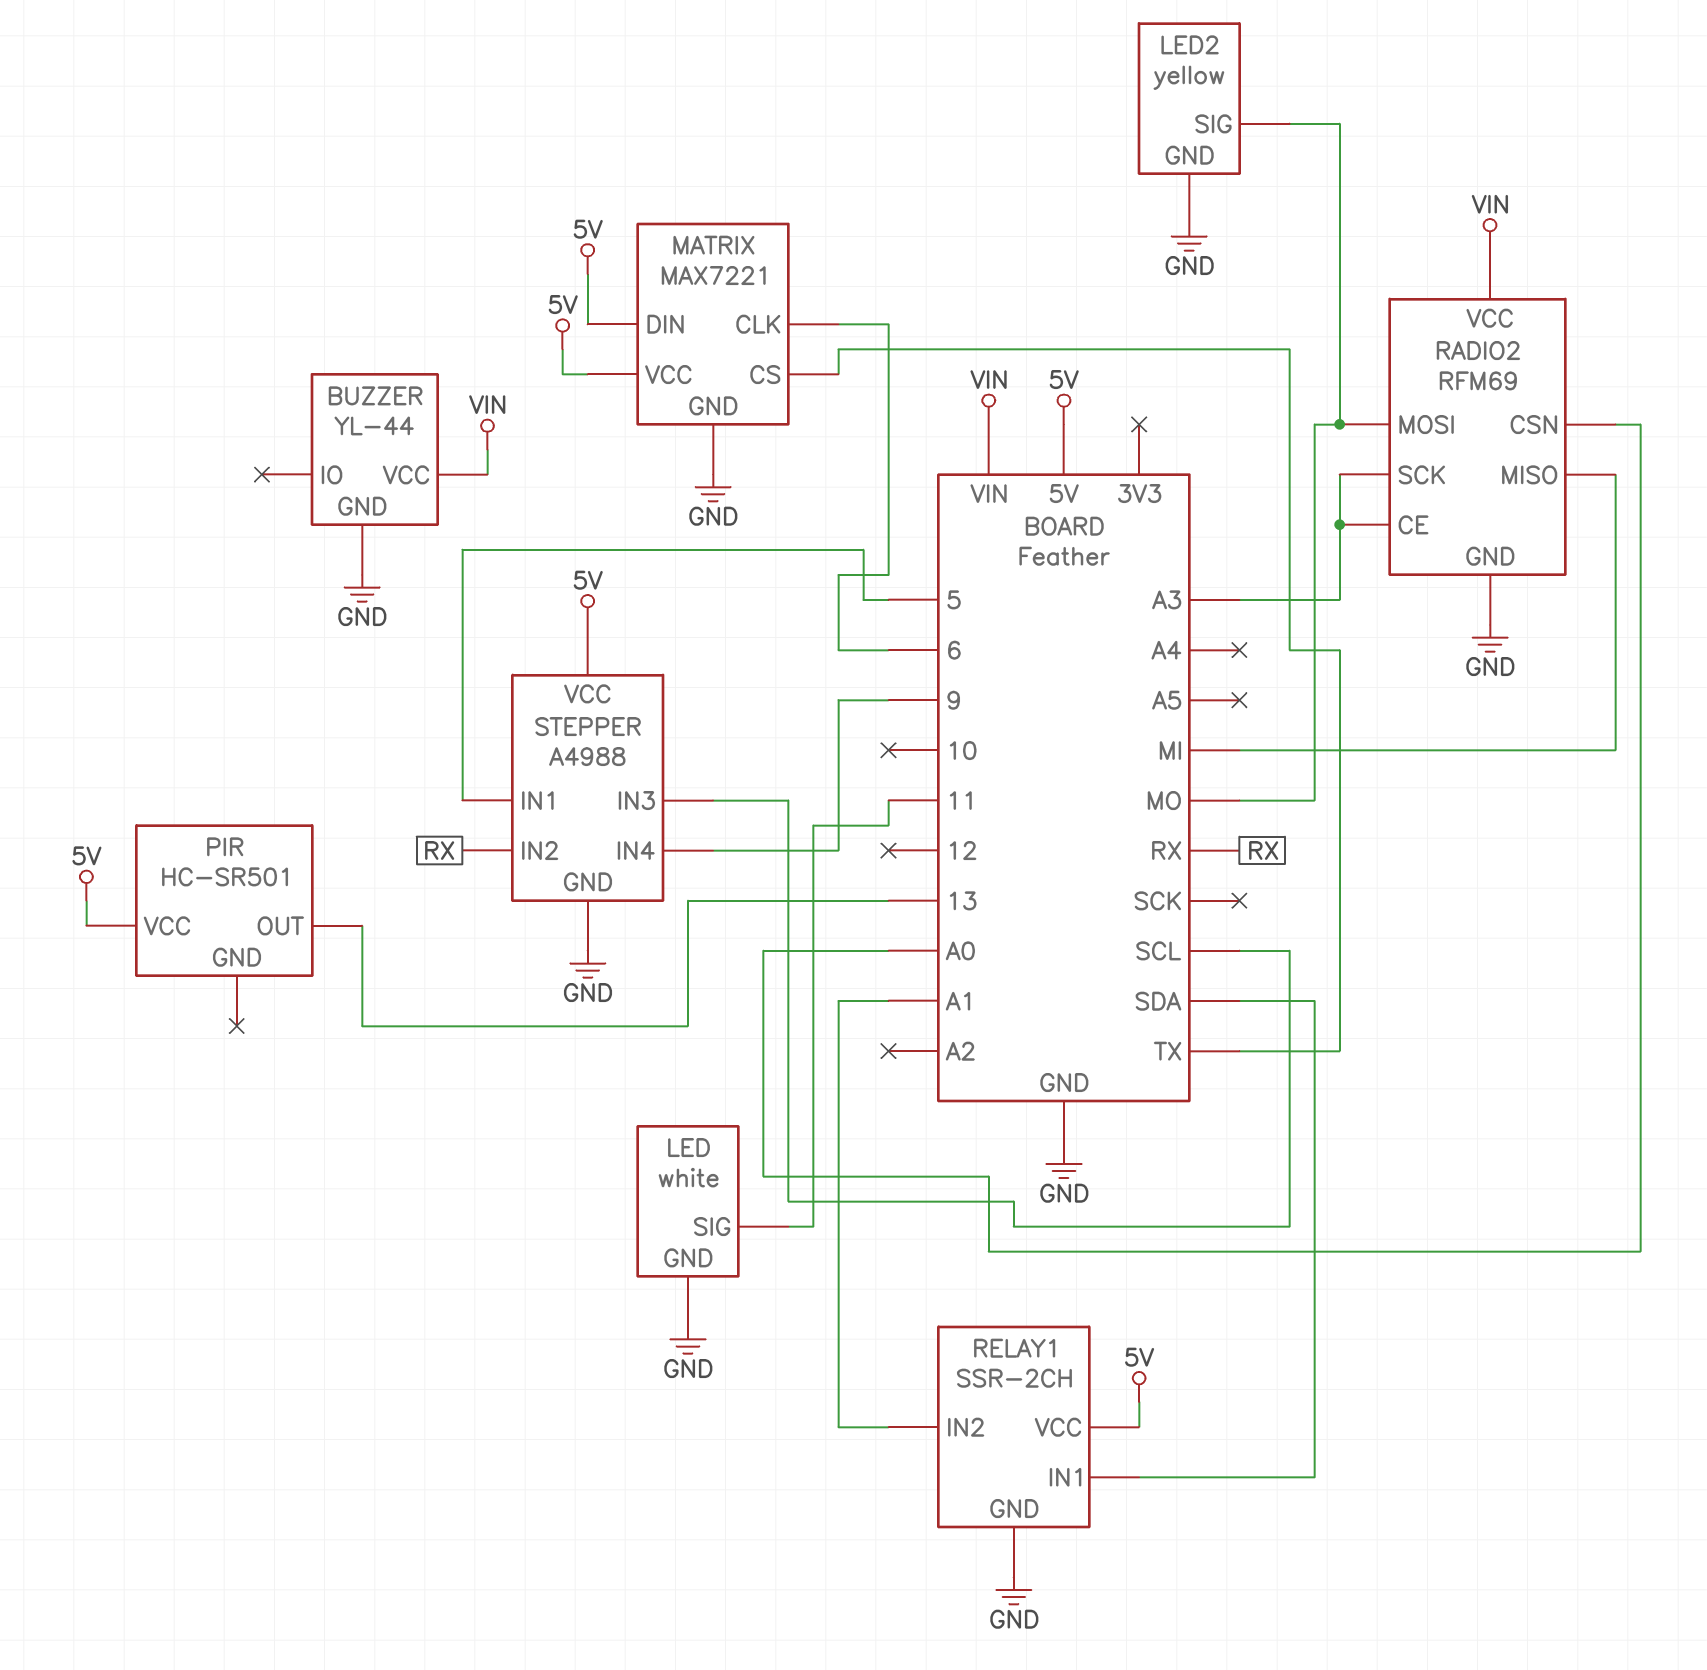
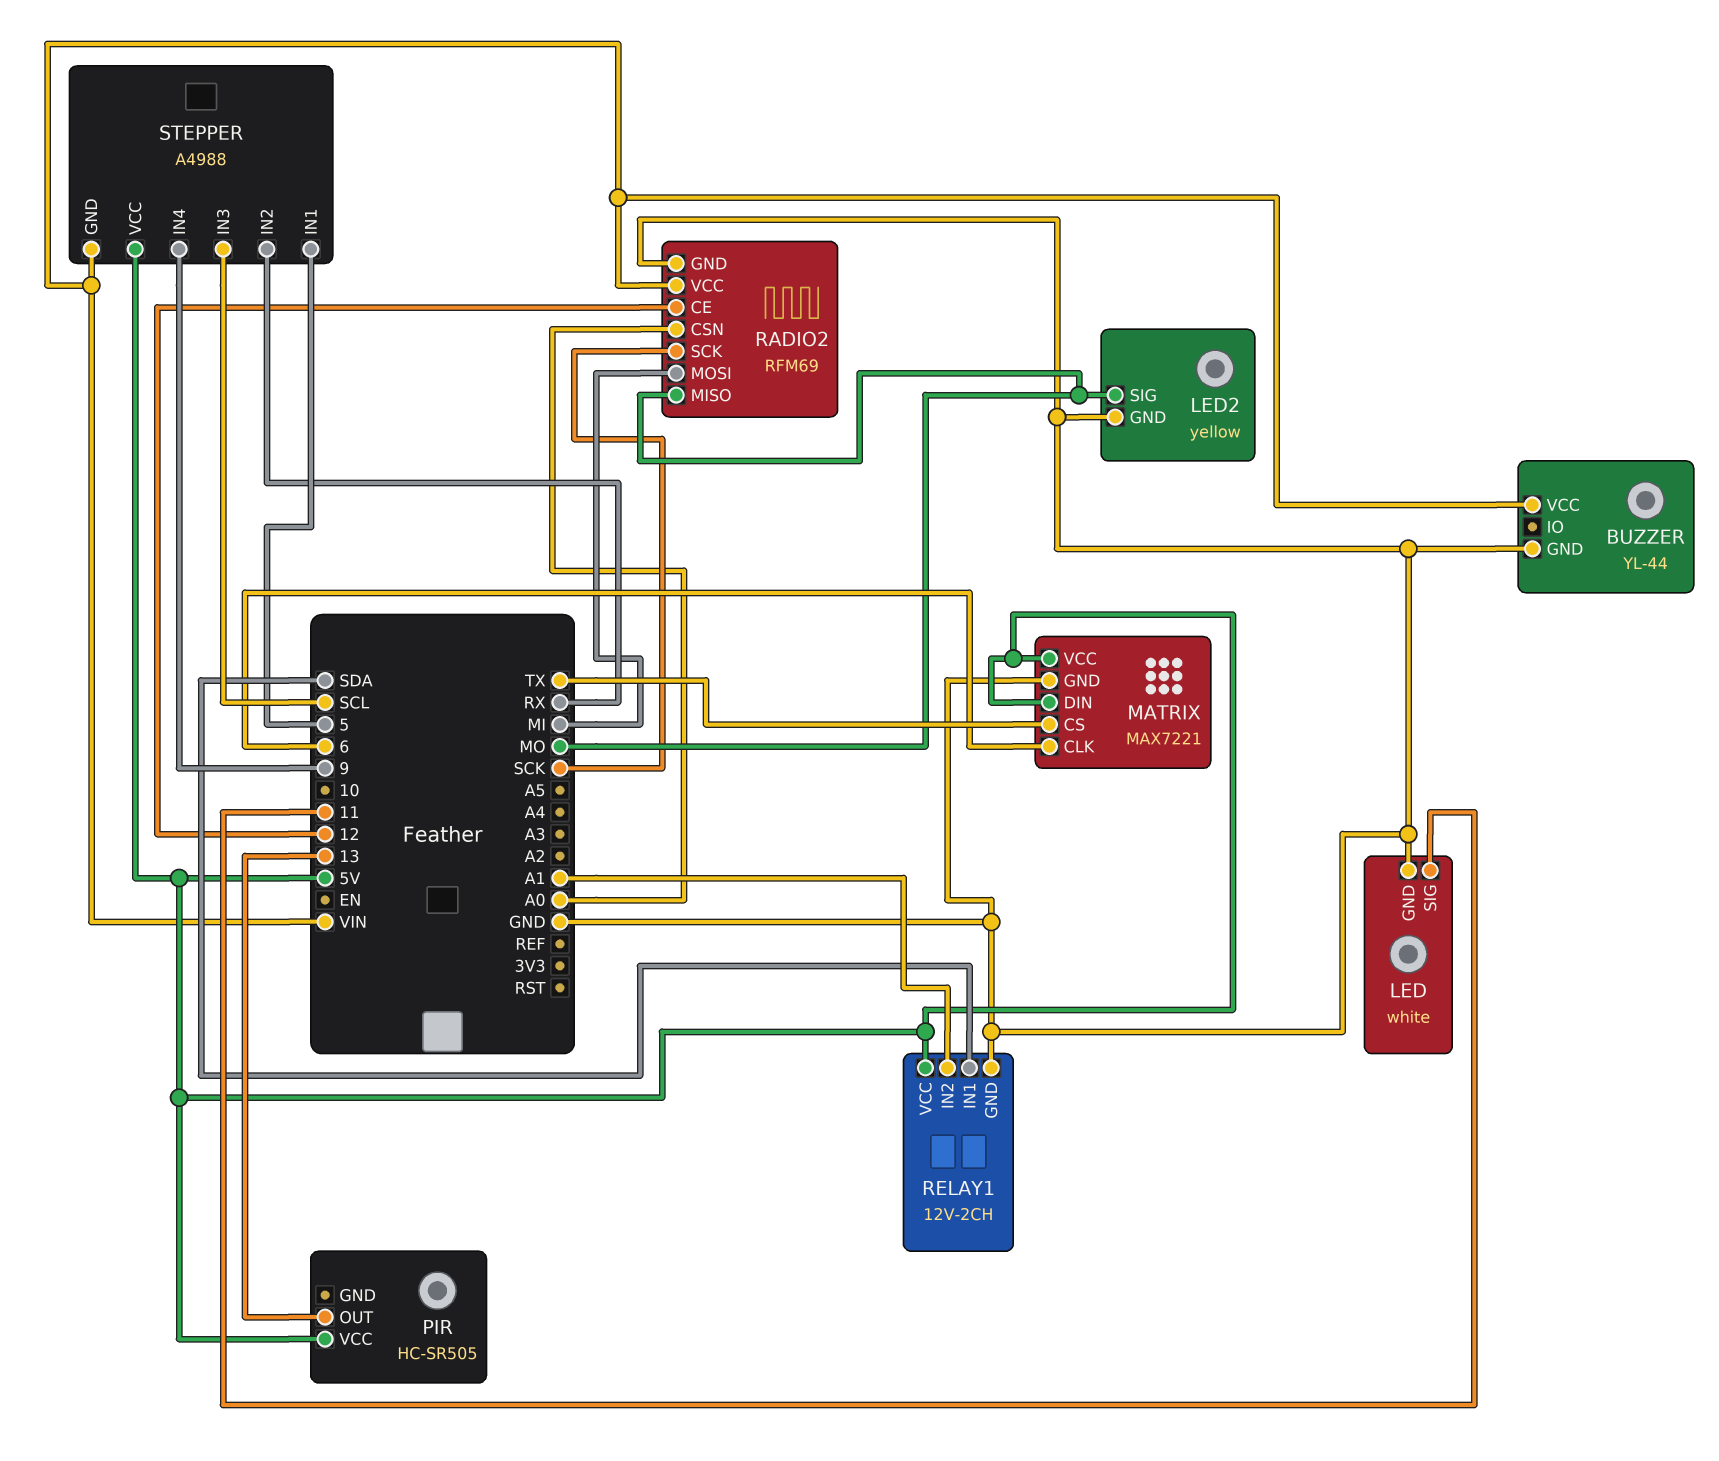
PIR: HC-SR501 -> HC-SR505
RADIO2 pin CE: A3 -> 12
RADIO2 pin MISO: MI -> MO
RADIO2 pin MOSI: MO -> MI
RADIO2 pin SCK: A3 -> SCK
RELAY1: SSR-2CH -> 12V-2CH
STEPPER pin GND: GND -> VIN

